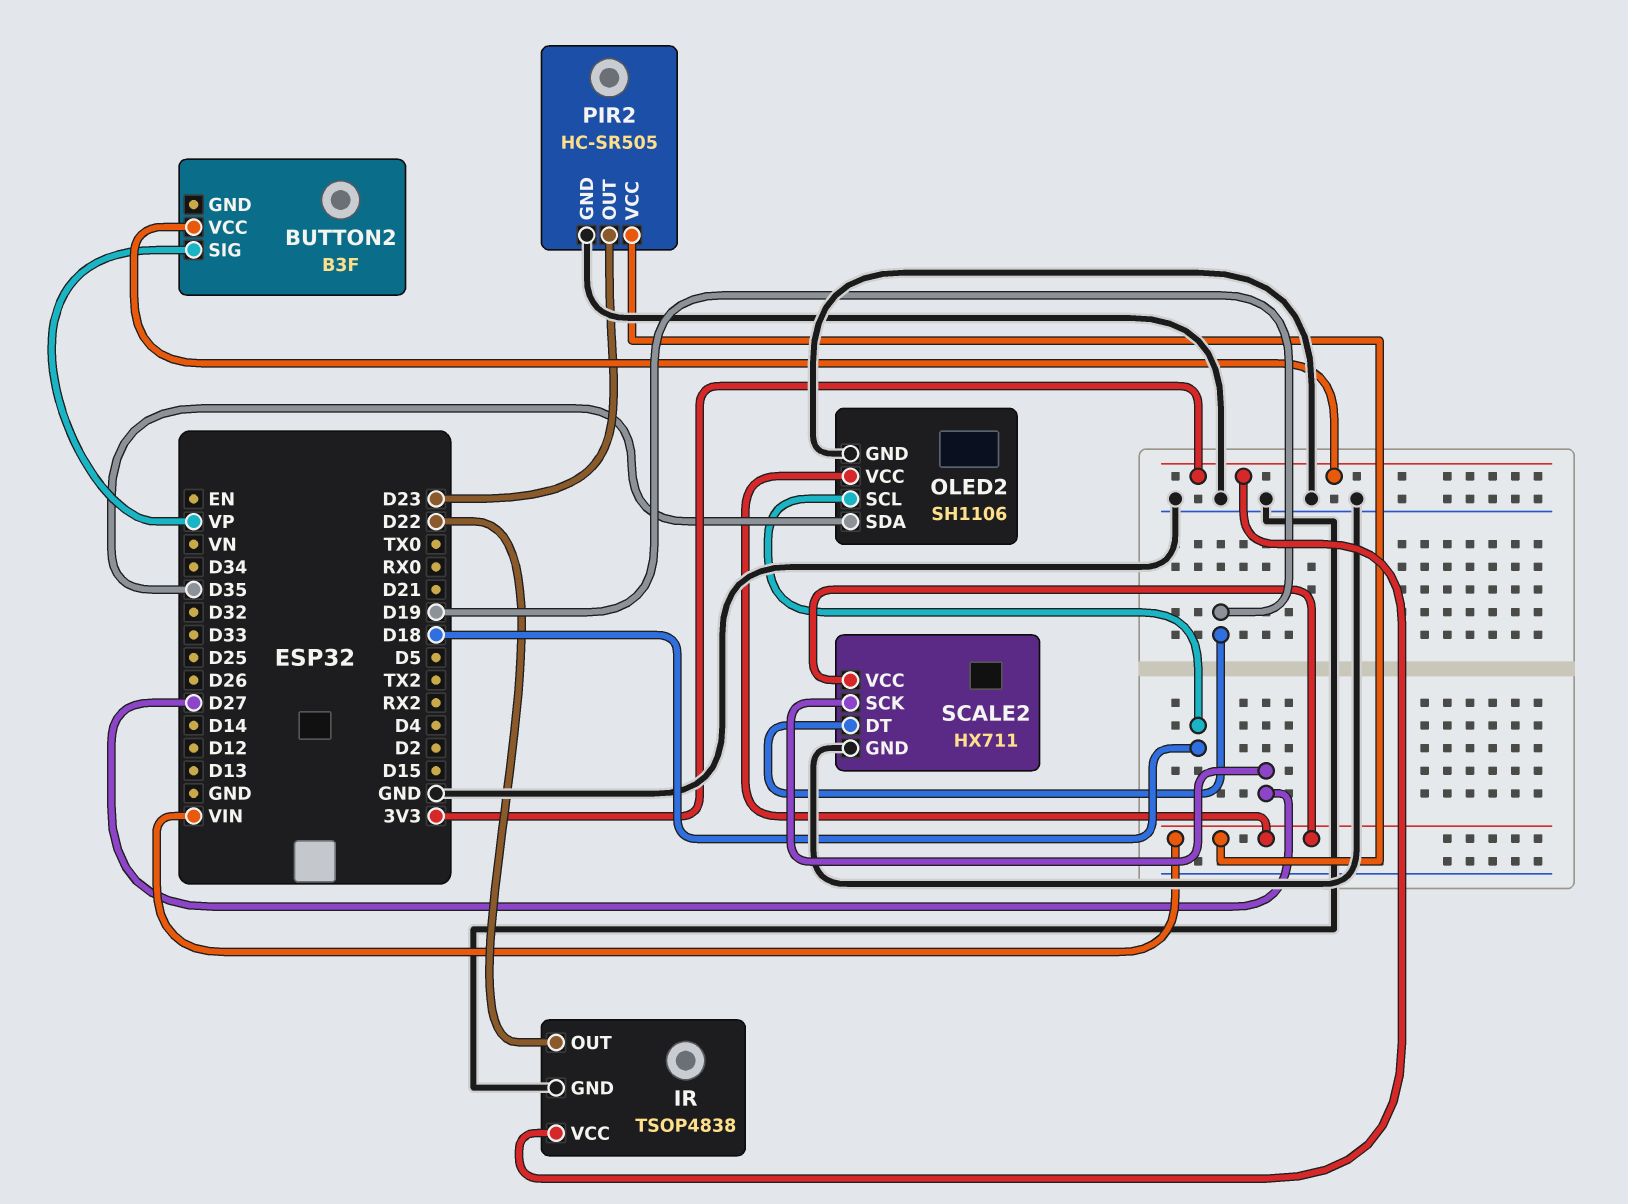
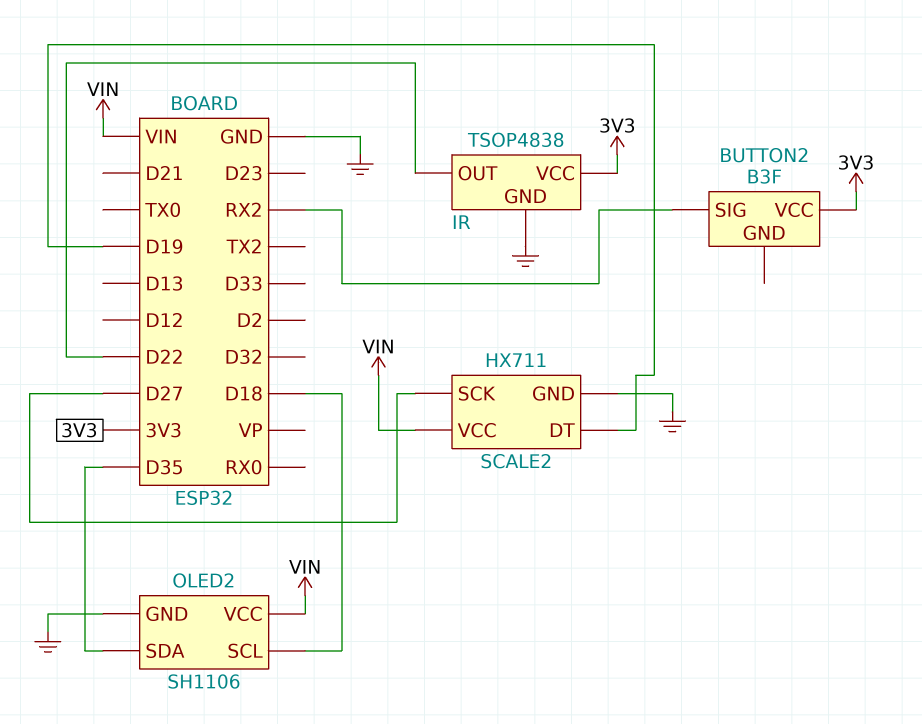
BUTTON2 pin SIG: VP -> RX2
PIR2: HC-SR505 -> none
PIR2 pin GND: GND -> none
PIR2 pin OUT: D23 -> none
PIR2 pin VCC: VIN -> none

